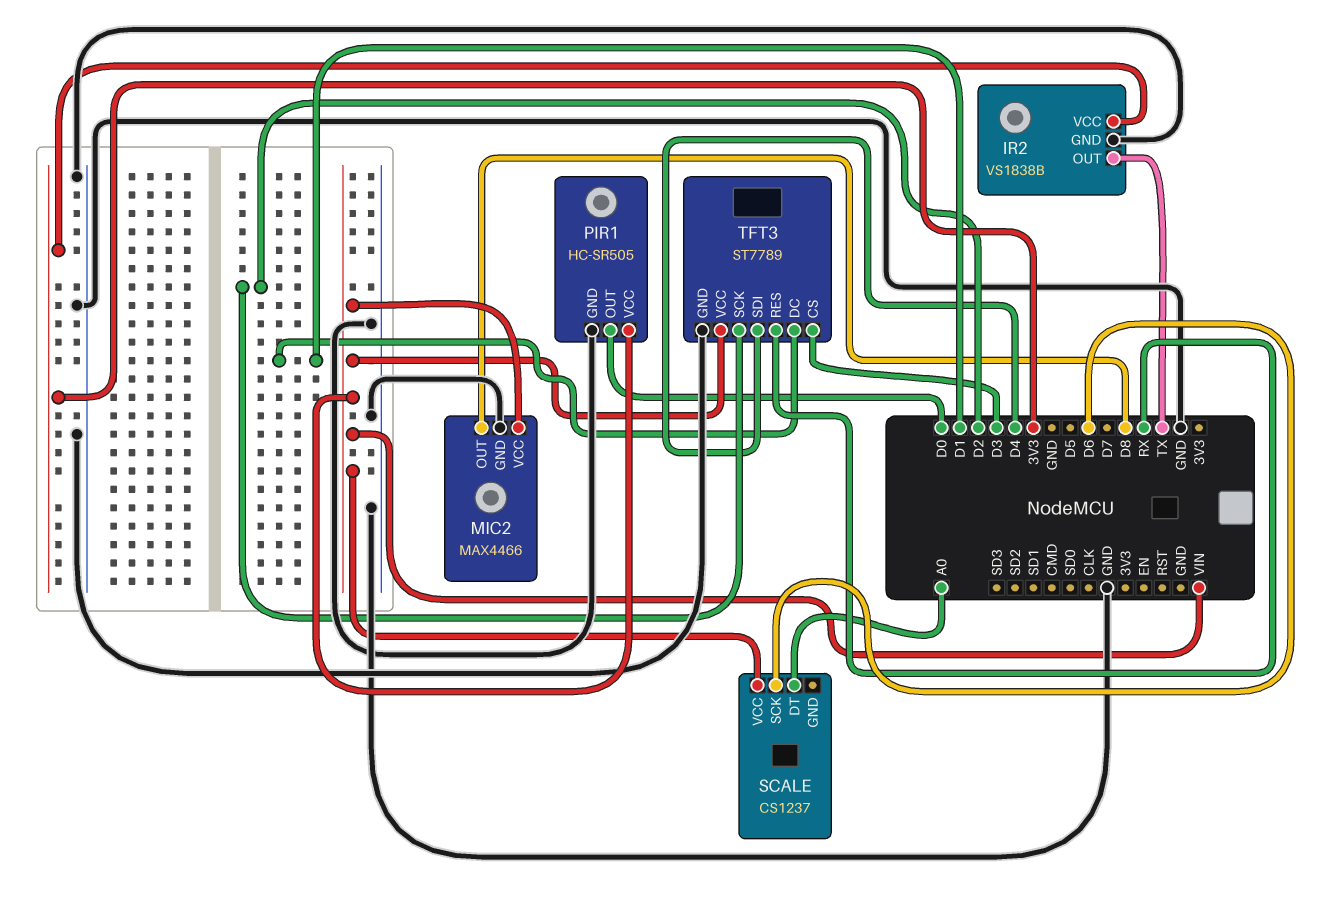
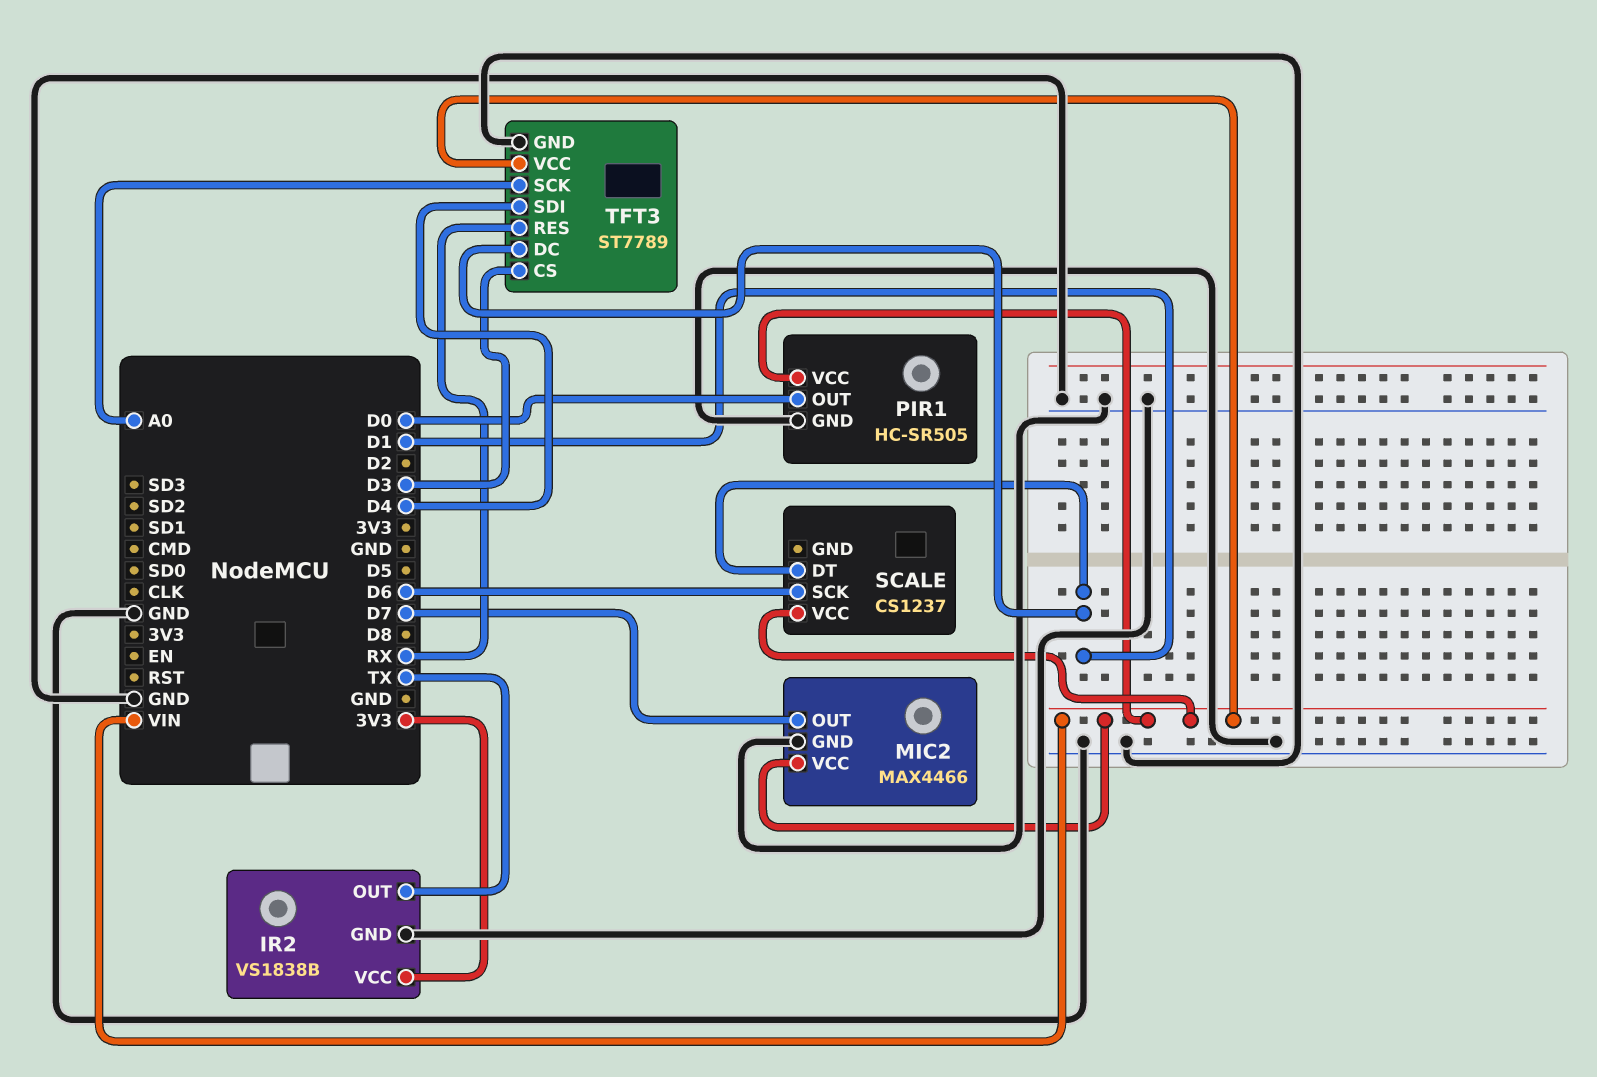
MIC2 pin OUT: D8 -> D7
SCALE pin DT: A0 -> D1
TFT3 pin SCK: D2 -> A0

